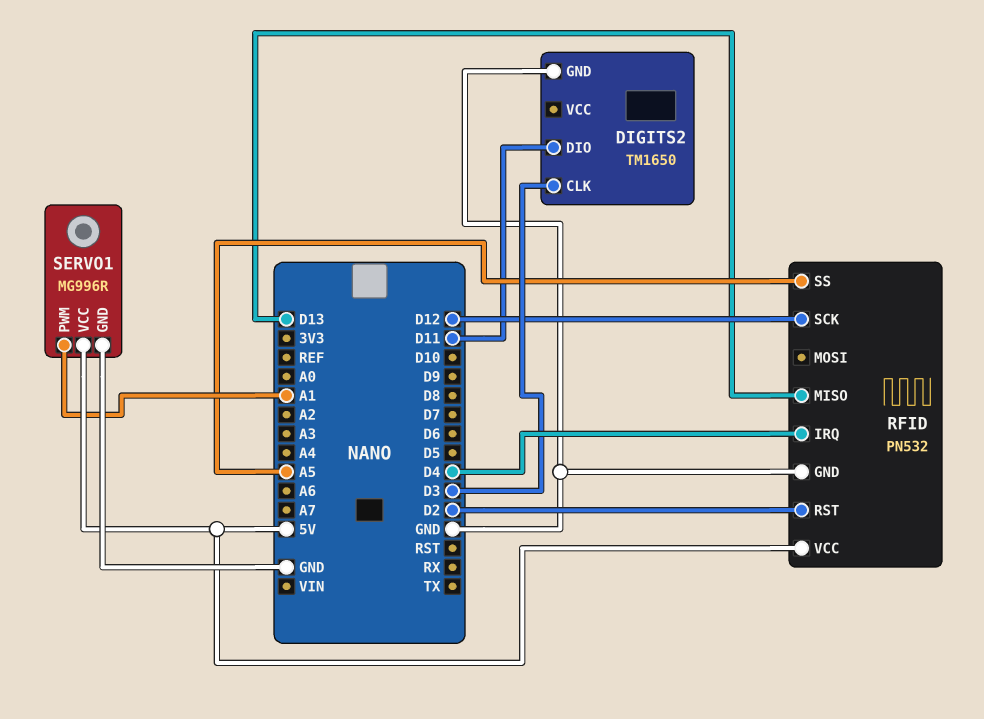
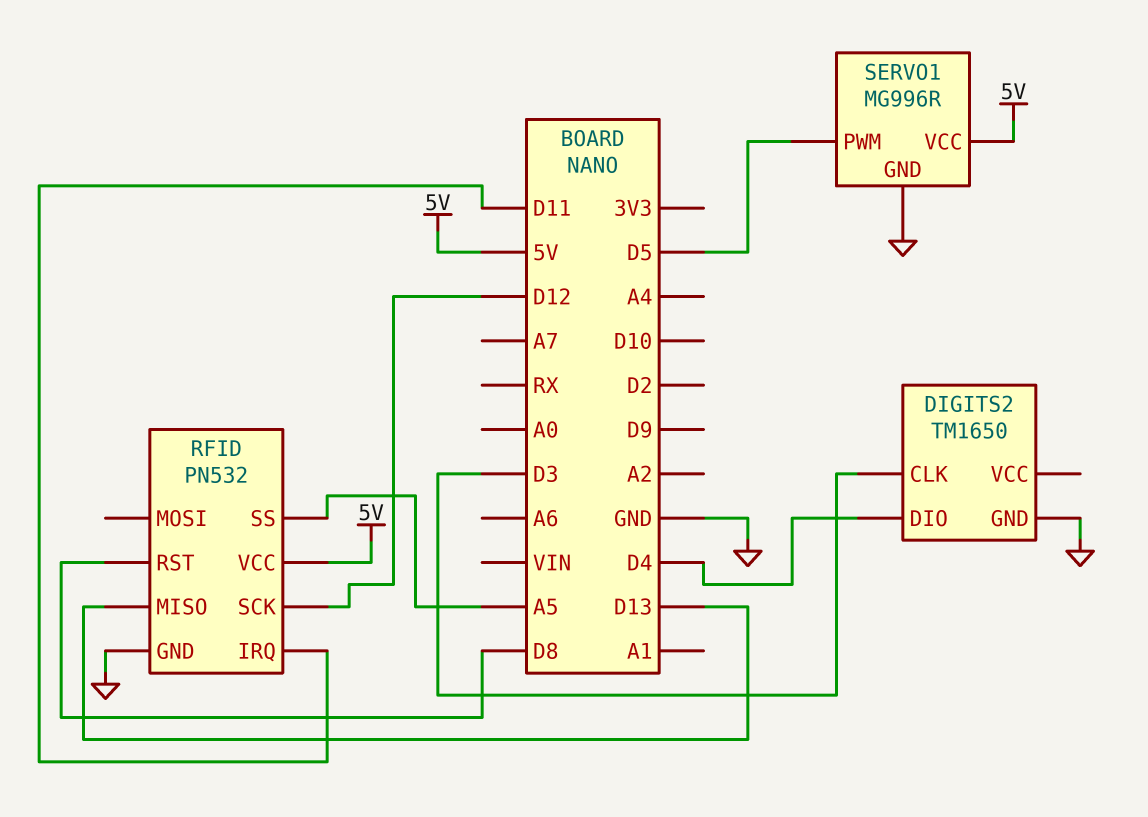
DIGITS2 pin DIO: D11 -> D4
RFID pin IRQ: D4 -> D11
RFID pin RST: D2 -> D8
SERVO1 pin PWM: A1 -> D5

